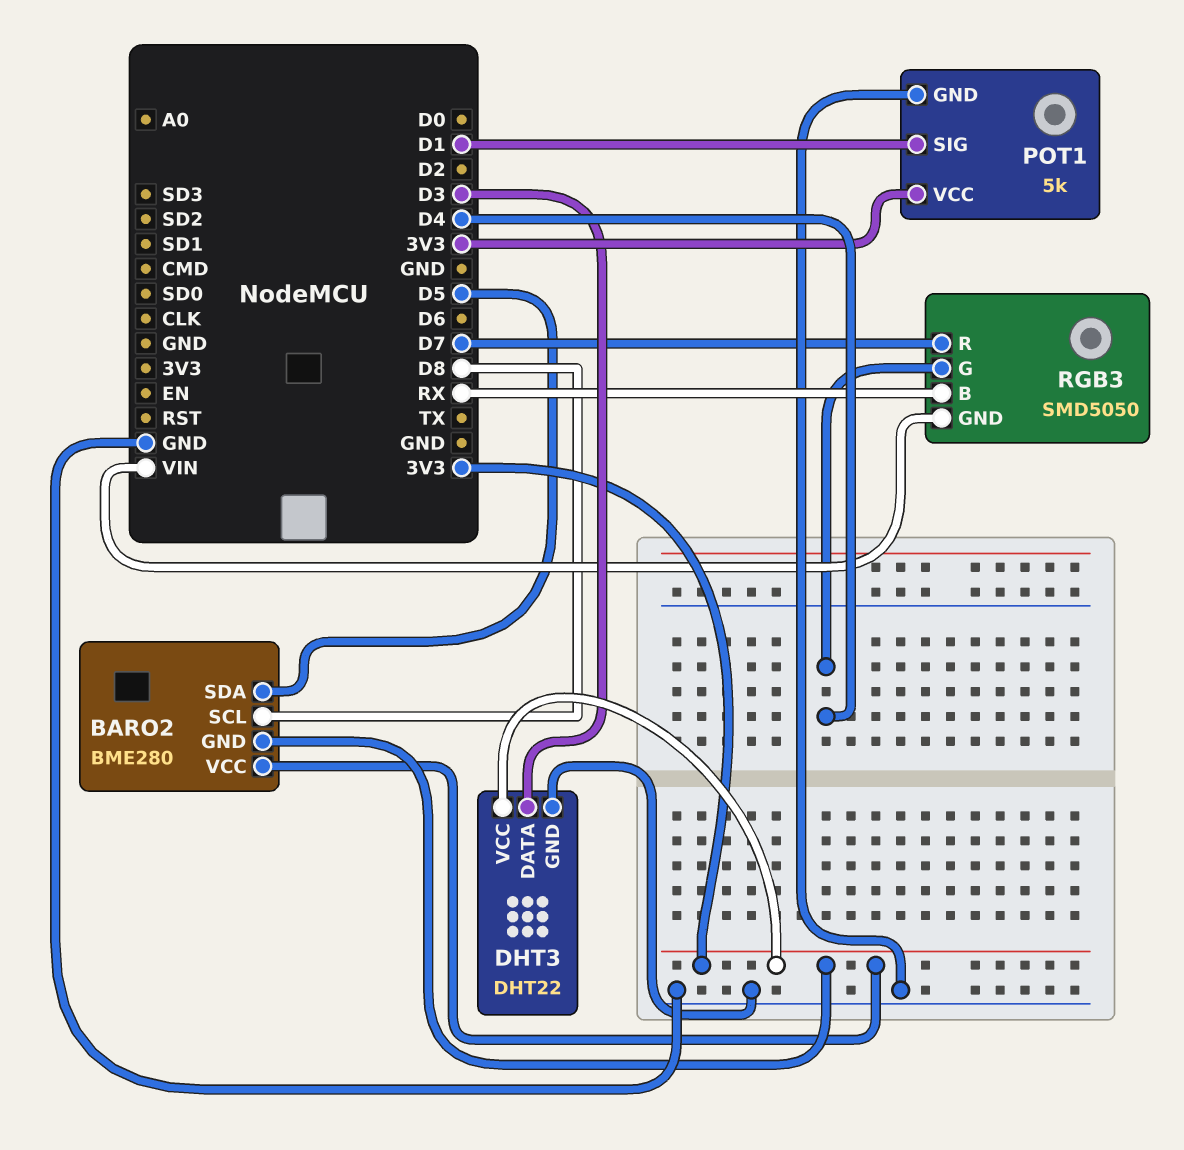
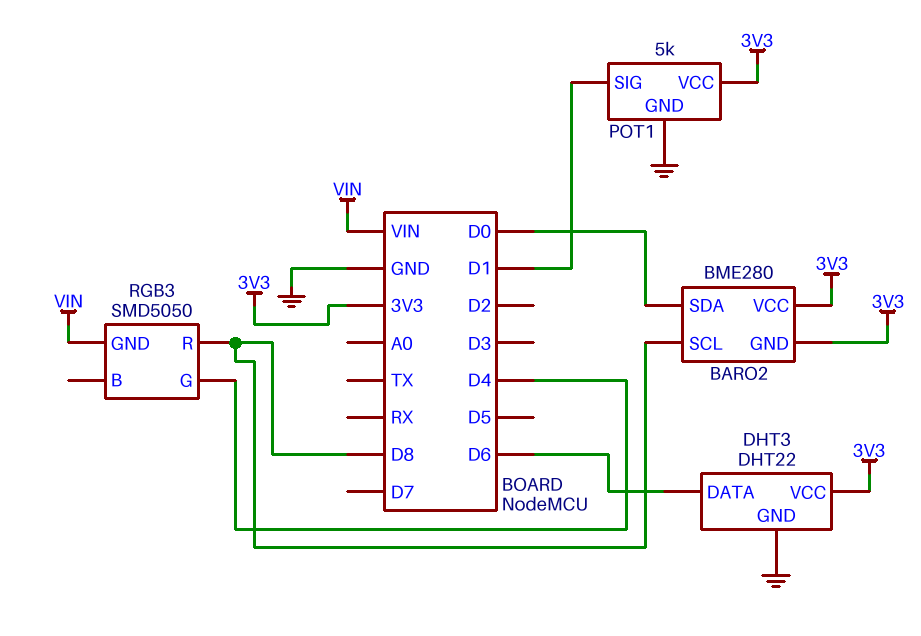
BARO2 pin SDA: D5 -> D0
DHT3 pin DATA: D3 -> D6
RGB3 pin B: RX -> none
RGB3 pin R: D7 -> D8

